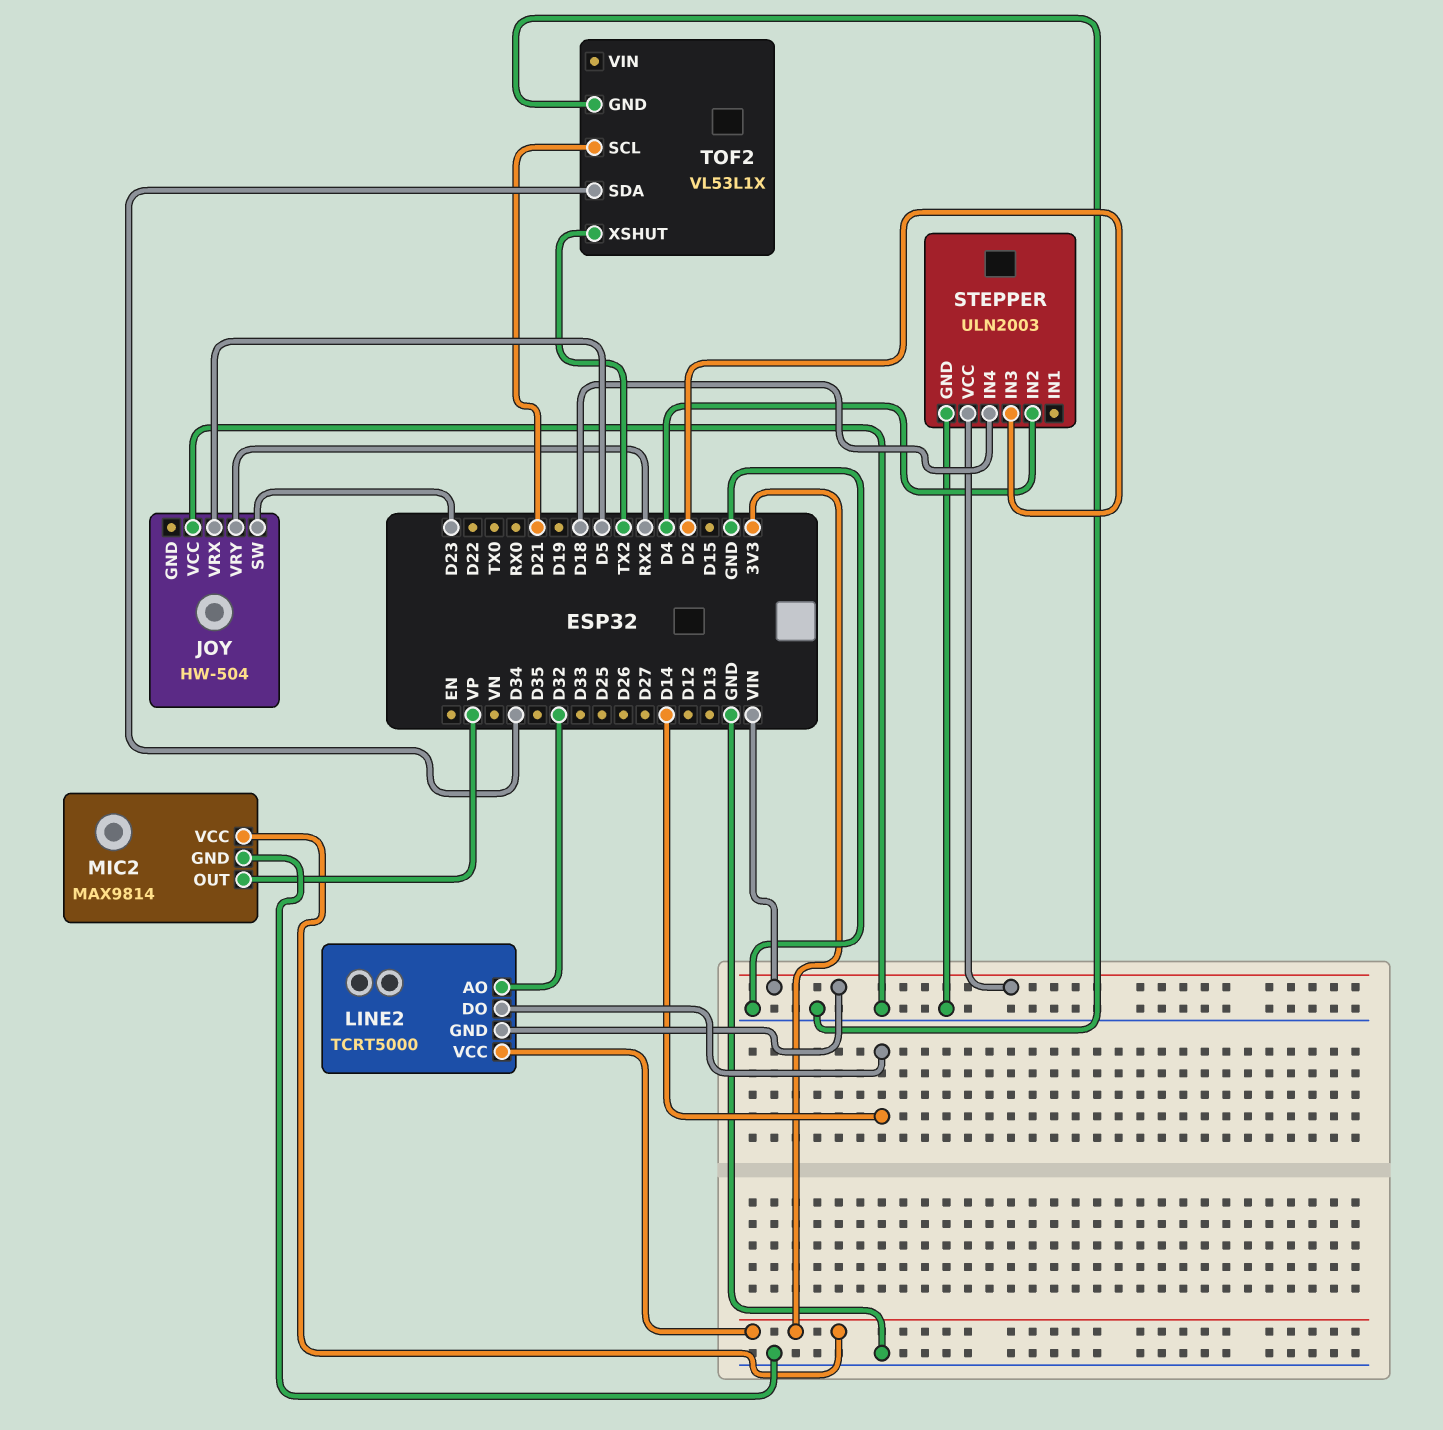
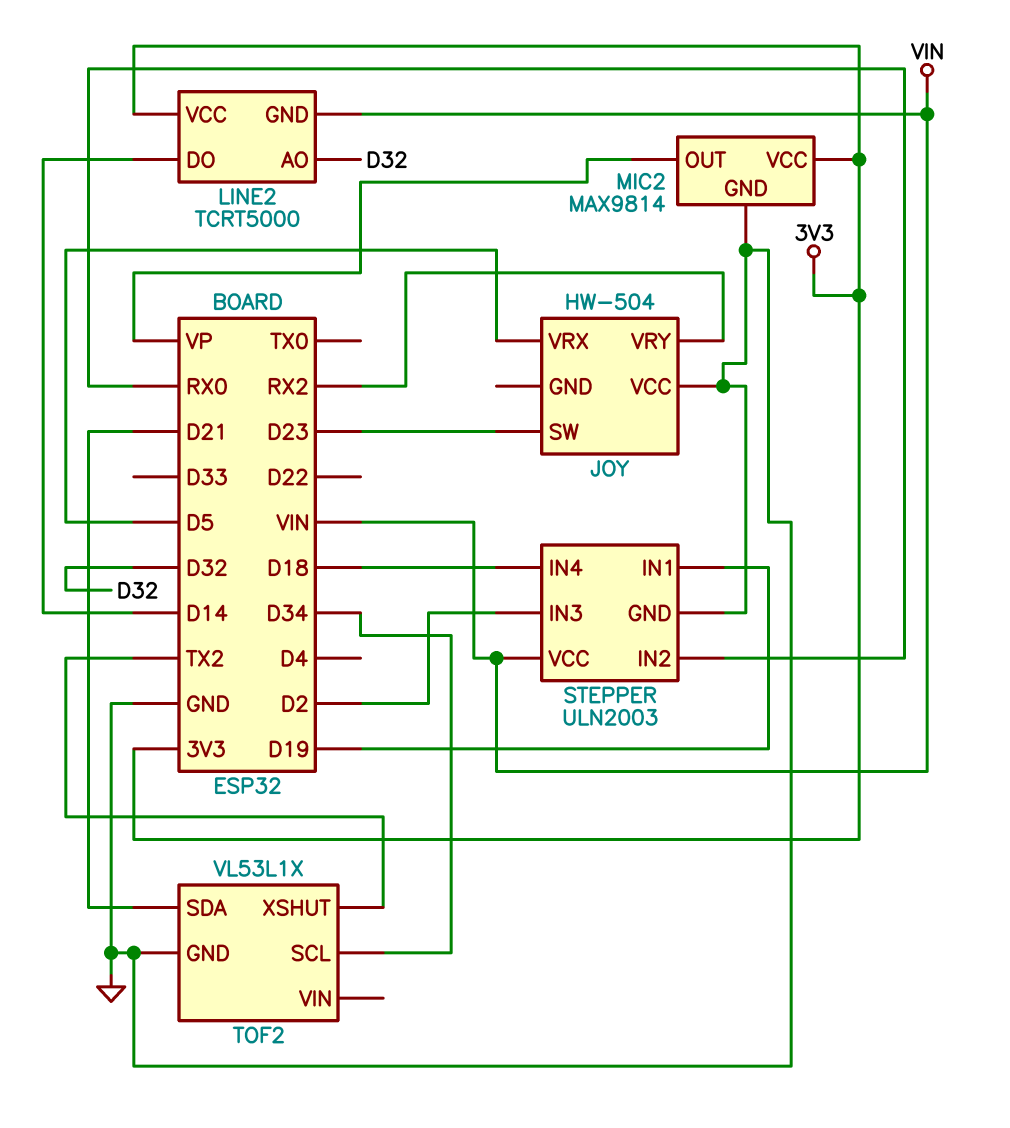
STEPPER pin IN1: none -> D19
STEPPER pin IN2: D4 -> RX0
TOF2 pin SCL: D21 -> D34
TOF2 pin SDA: D34 -> D21

